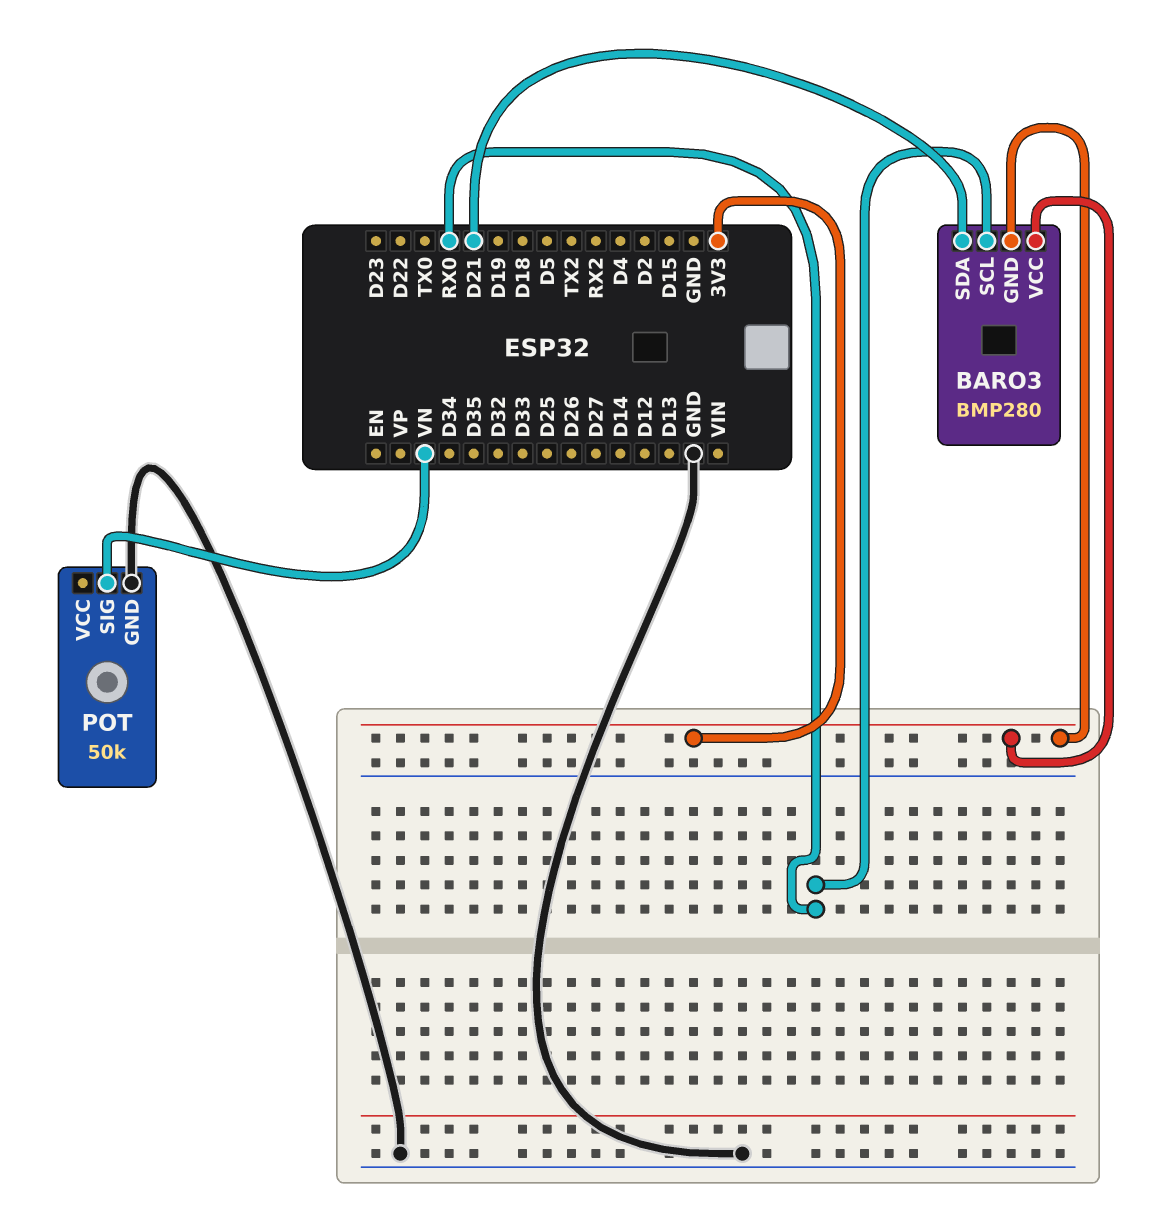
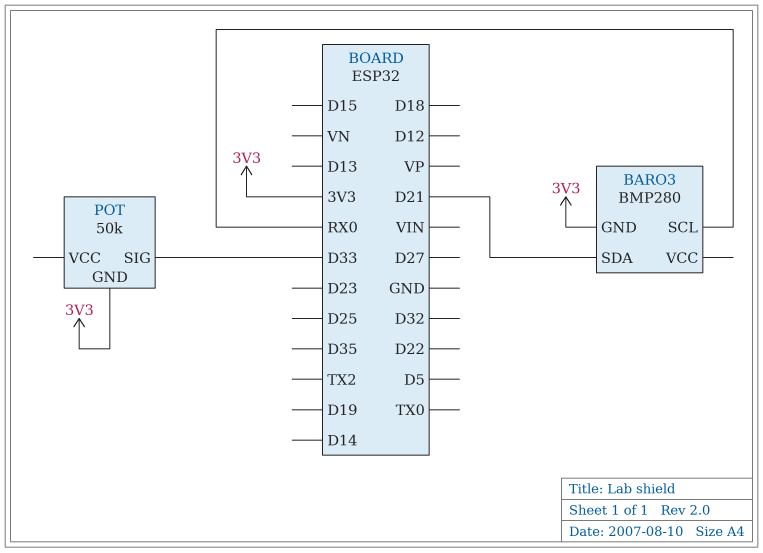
BARO3 pin VCC: 3V3 -> none
POT pin GND: GND -> 3V3
POT pin SIG: VN -> D33

